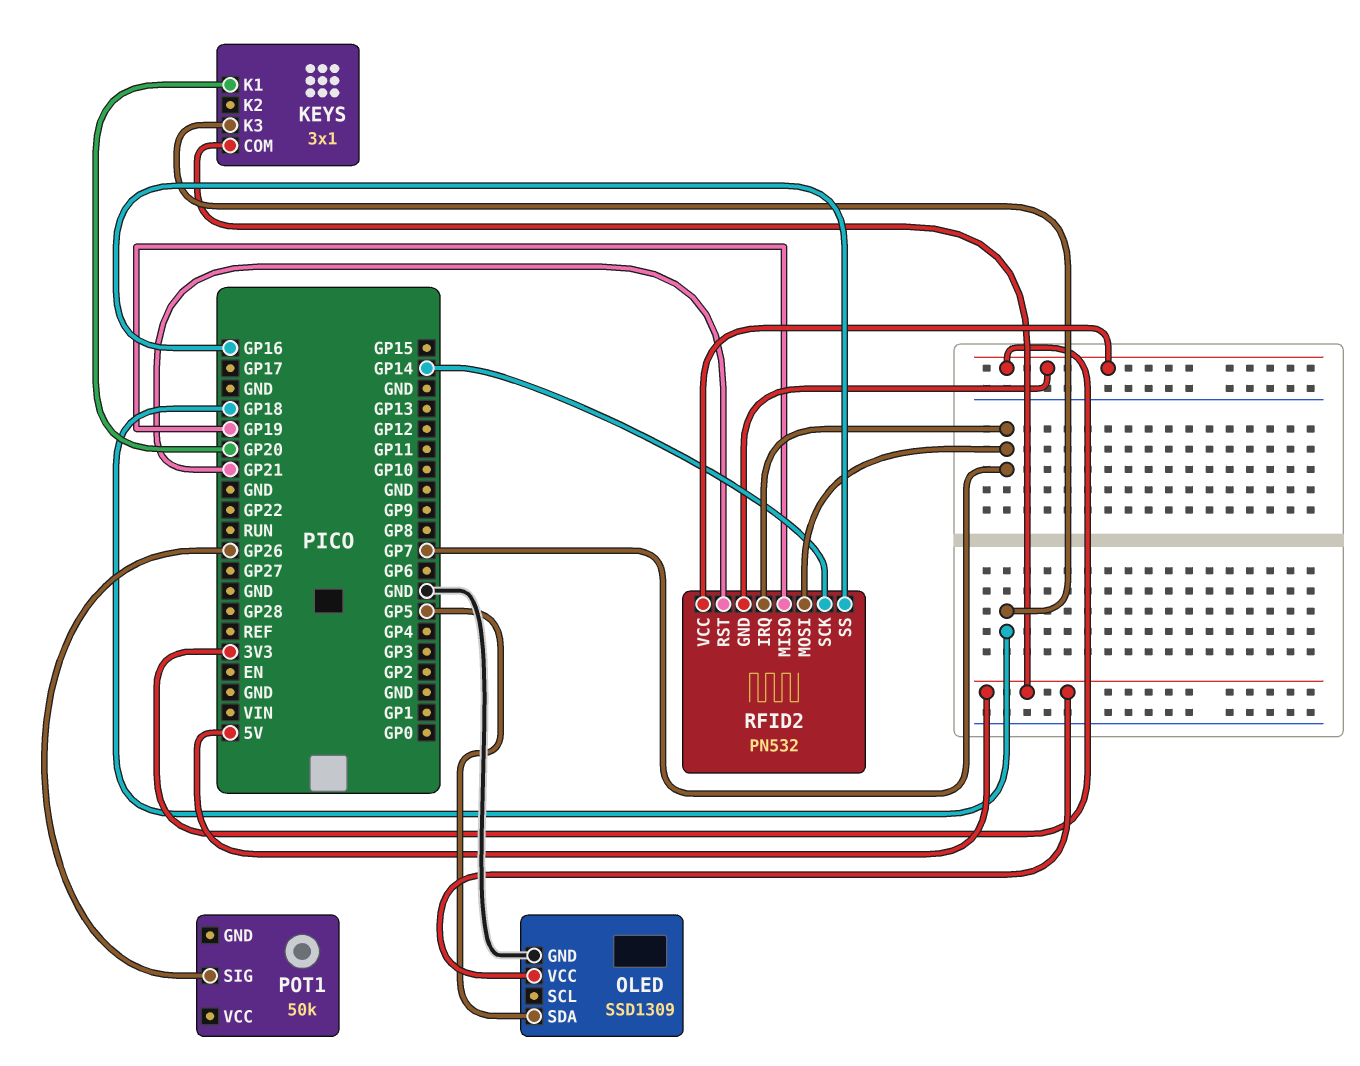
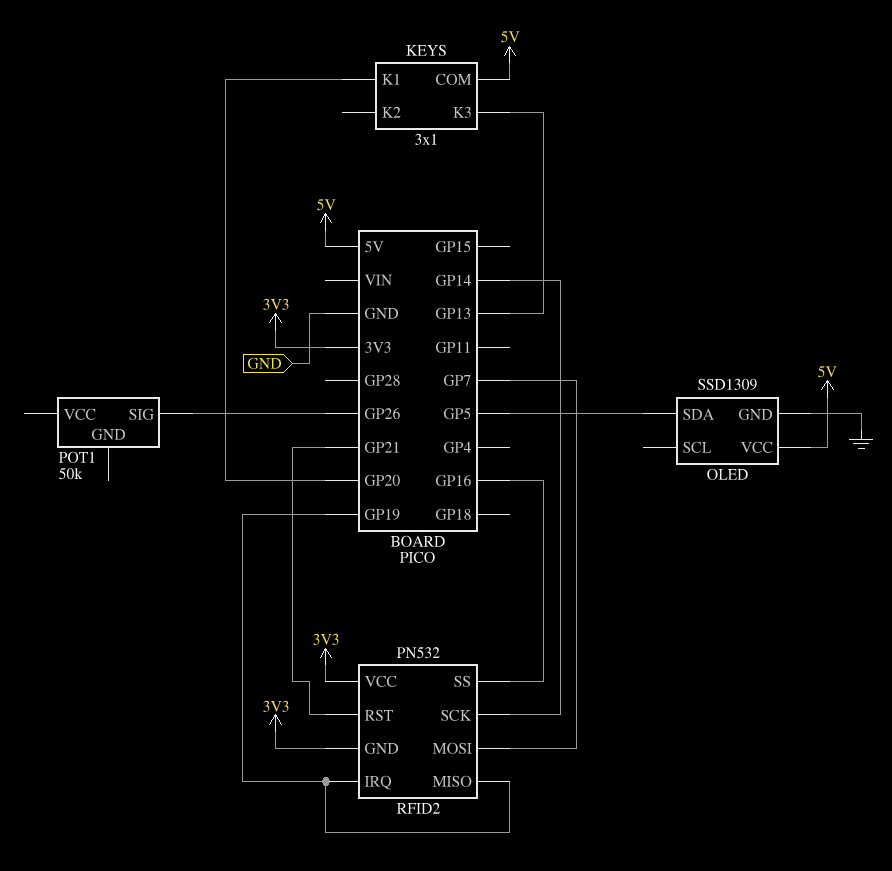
KEYS pin K3: GP18 -> GP13
RFID2 pin IRQ: GP7 -> GP19

